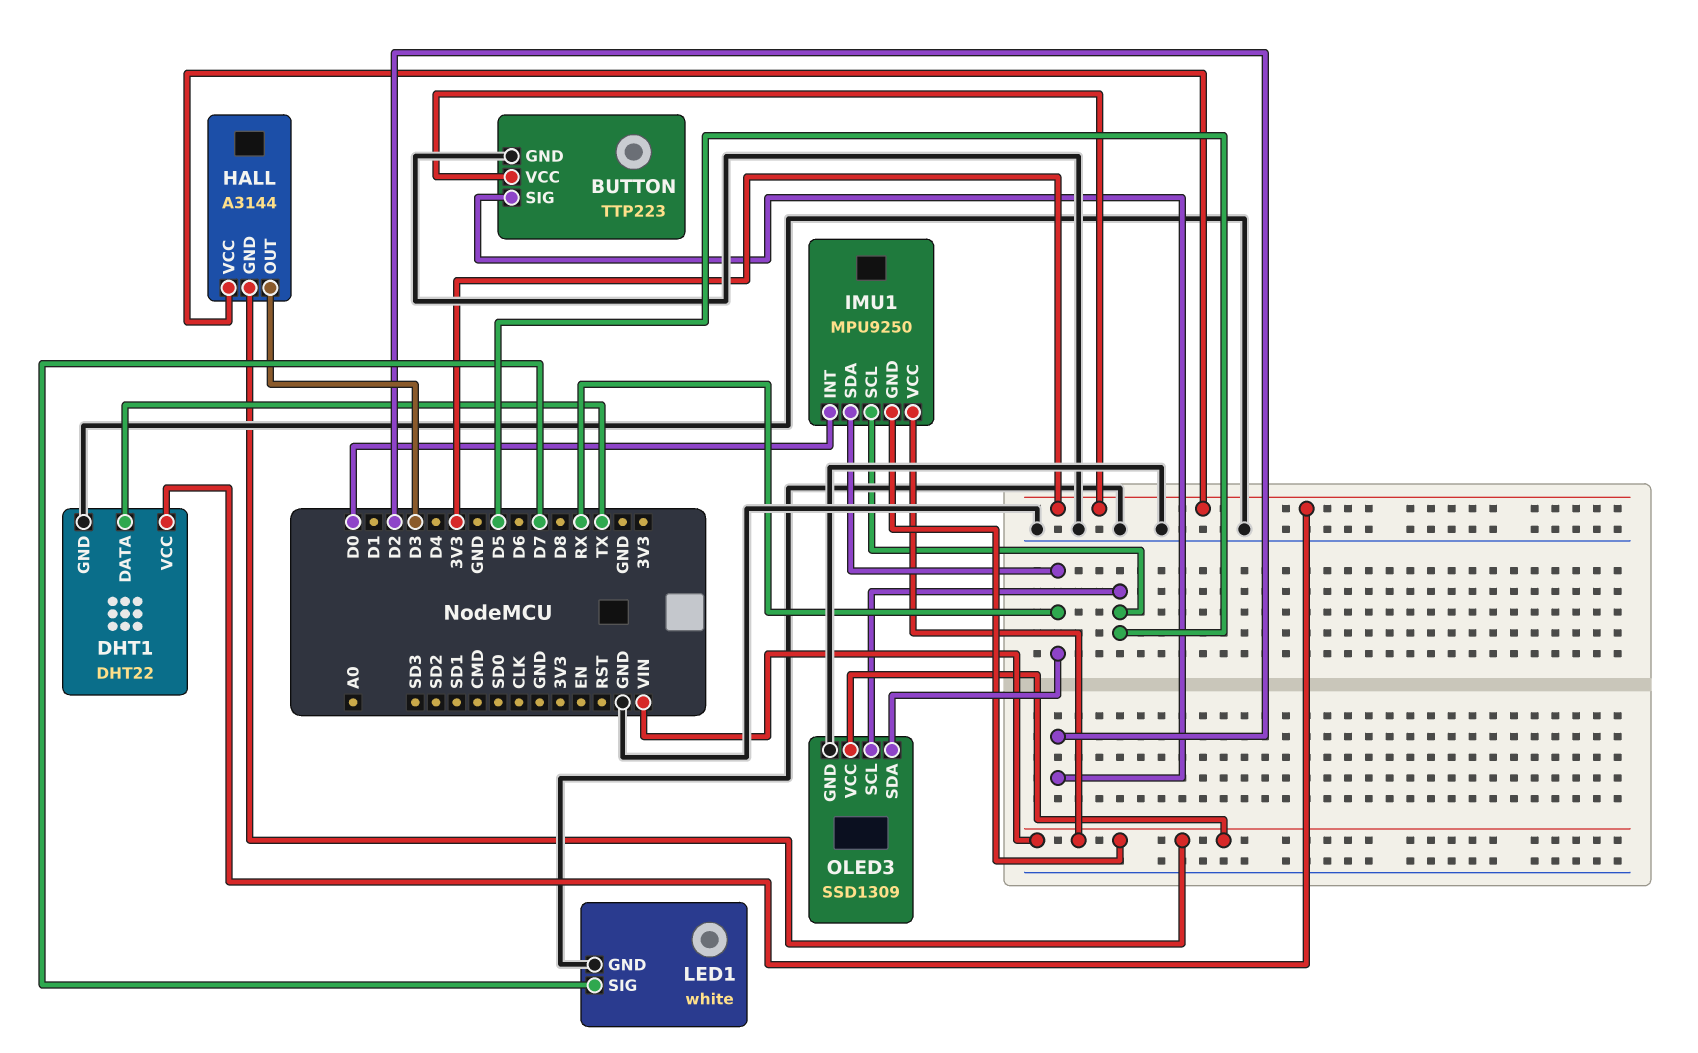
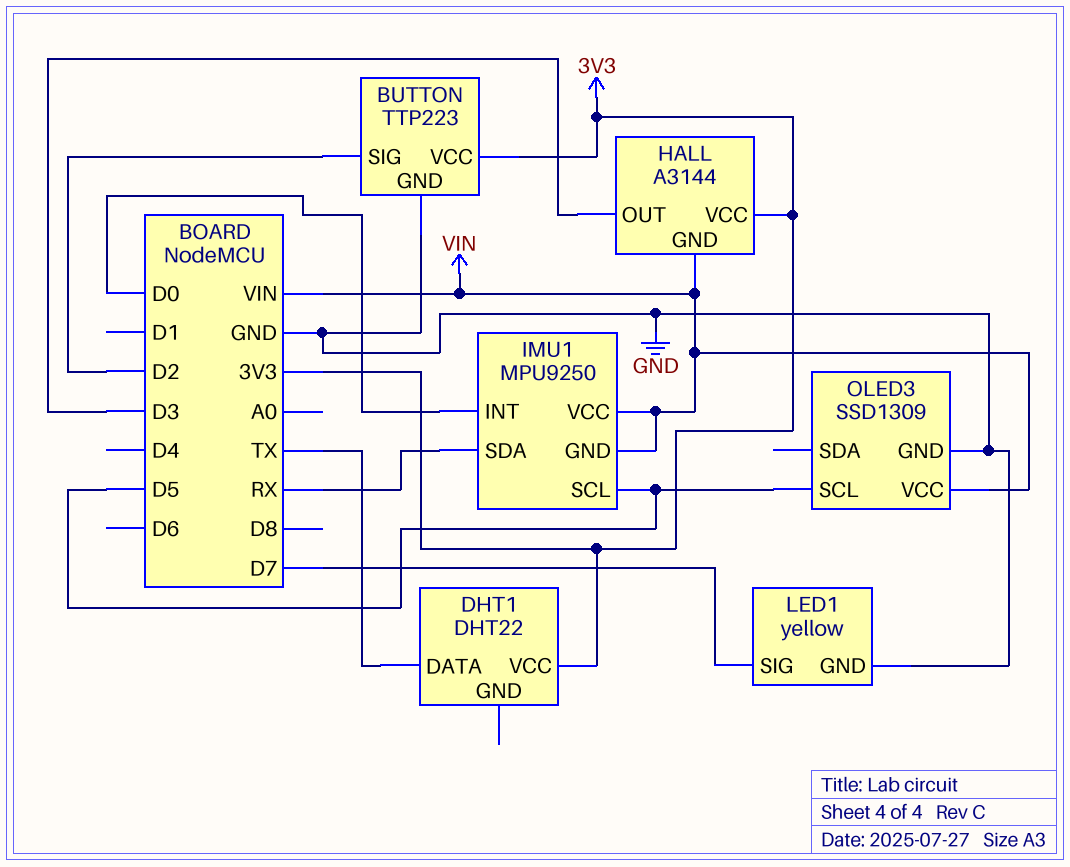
DHT1 pin GND: GND -> none
LED1: white -> yellow
OLED3 pin SDA: RX -> none

